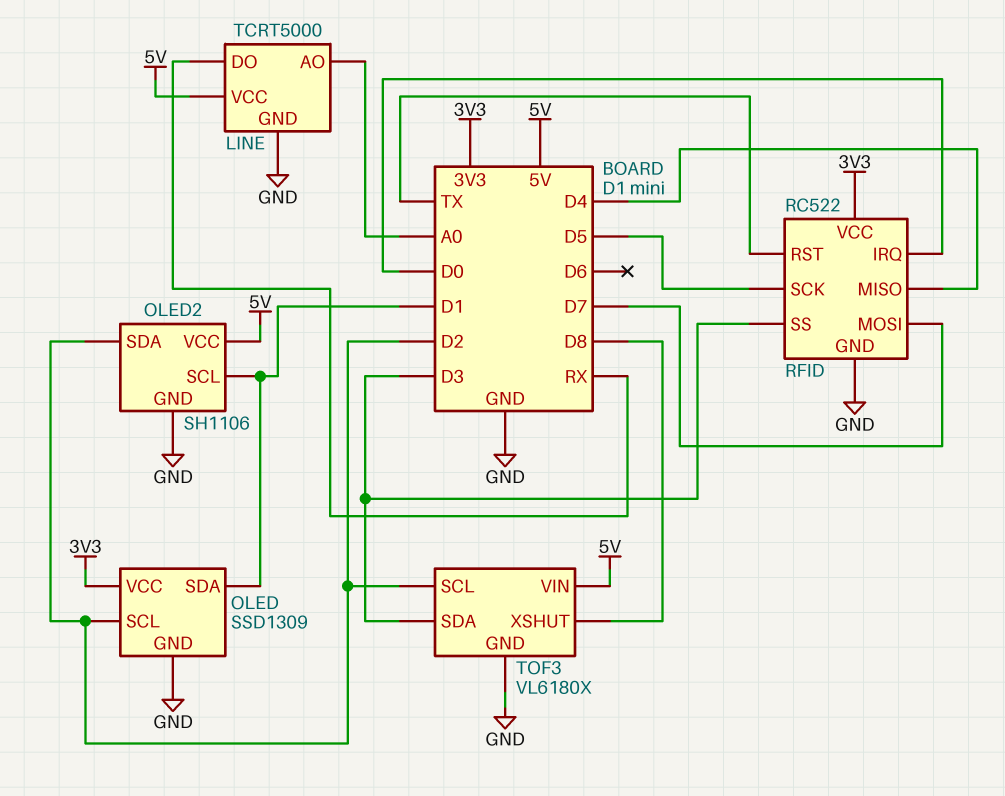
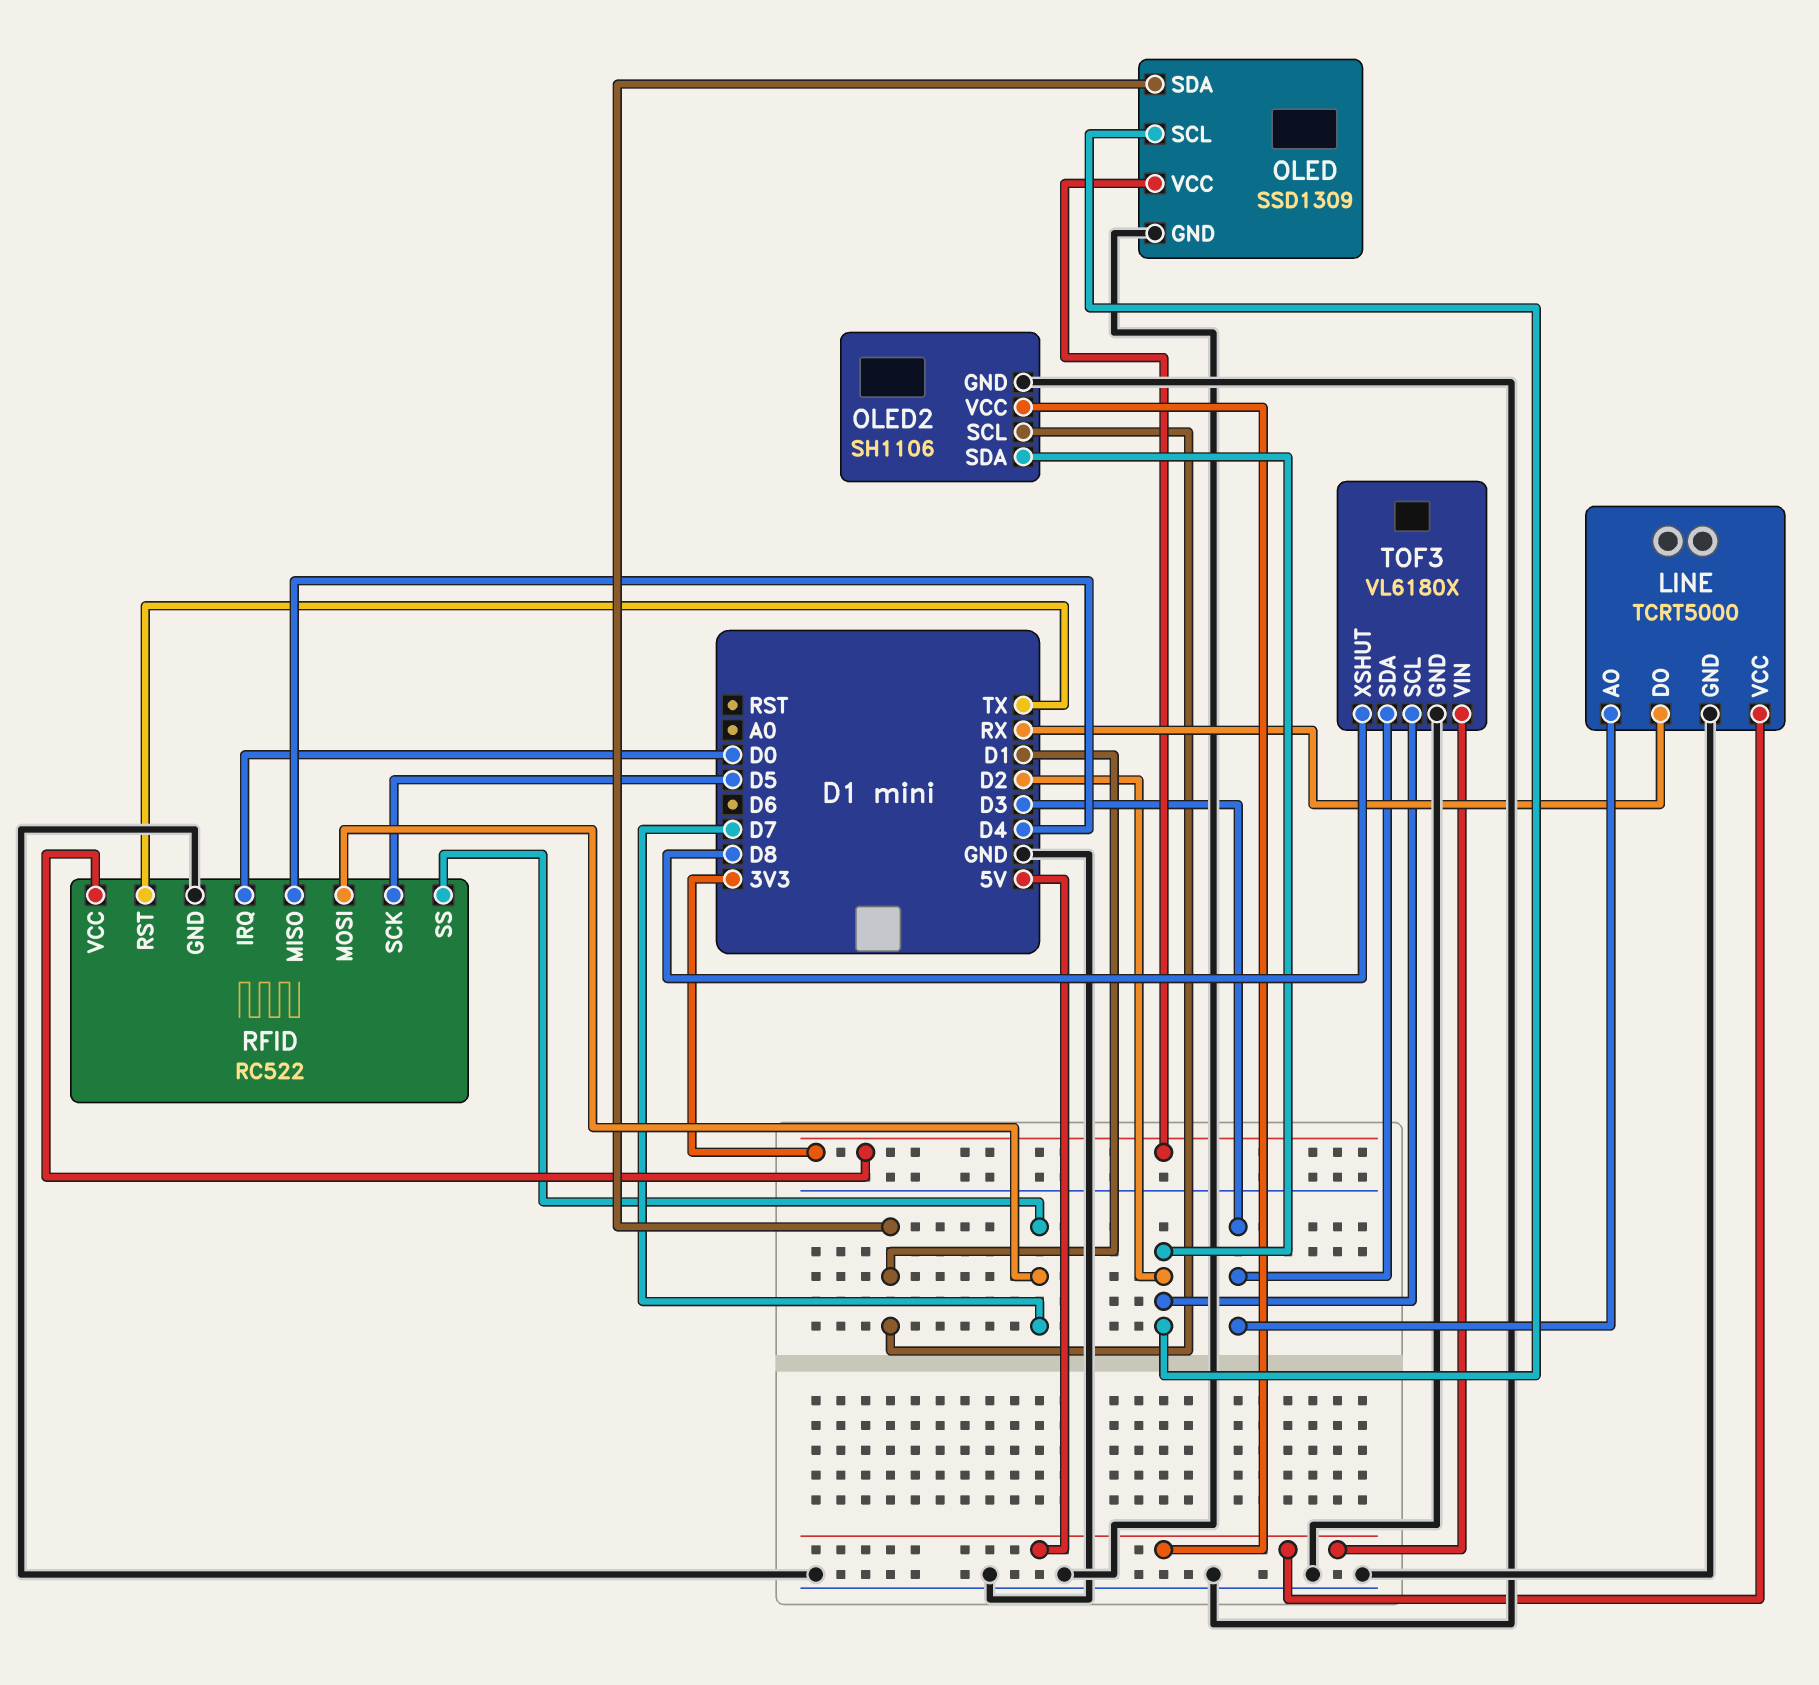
LINE pin AO: A0 -> D3
RFID pin SS: D3 -> D7

